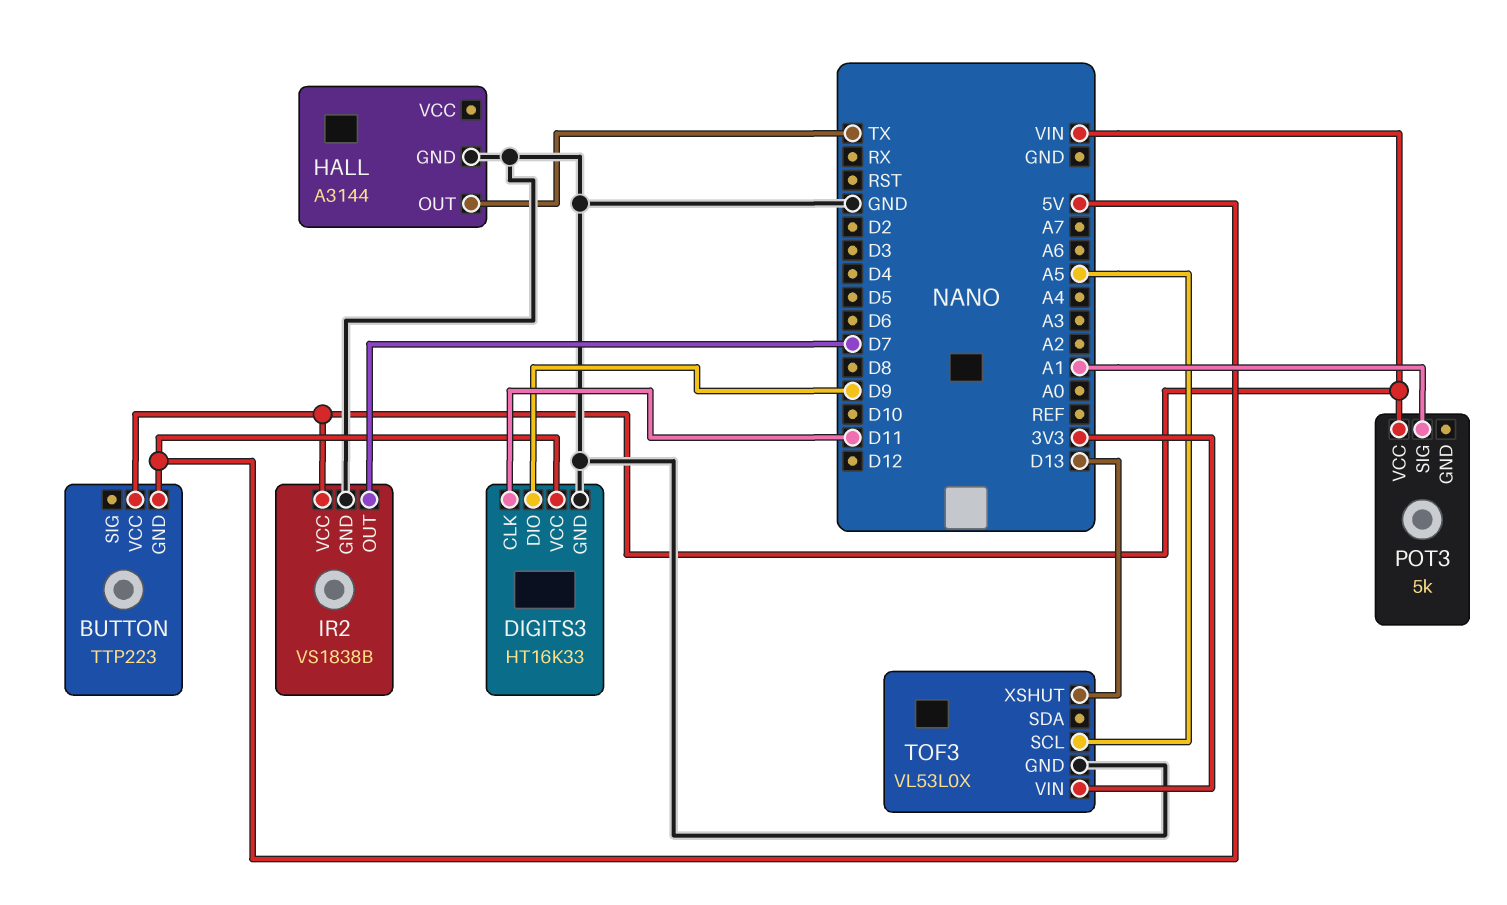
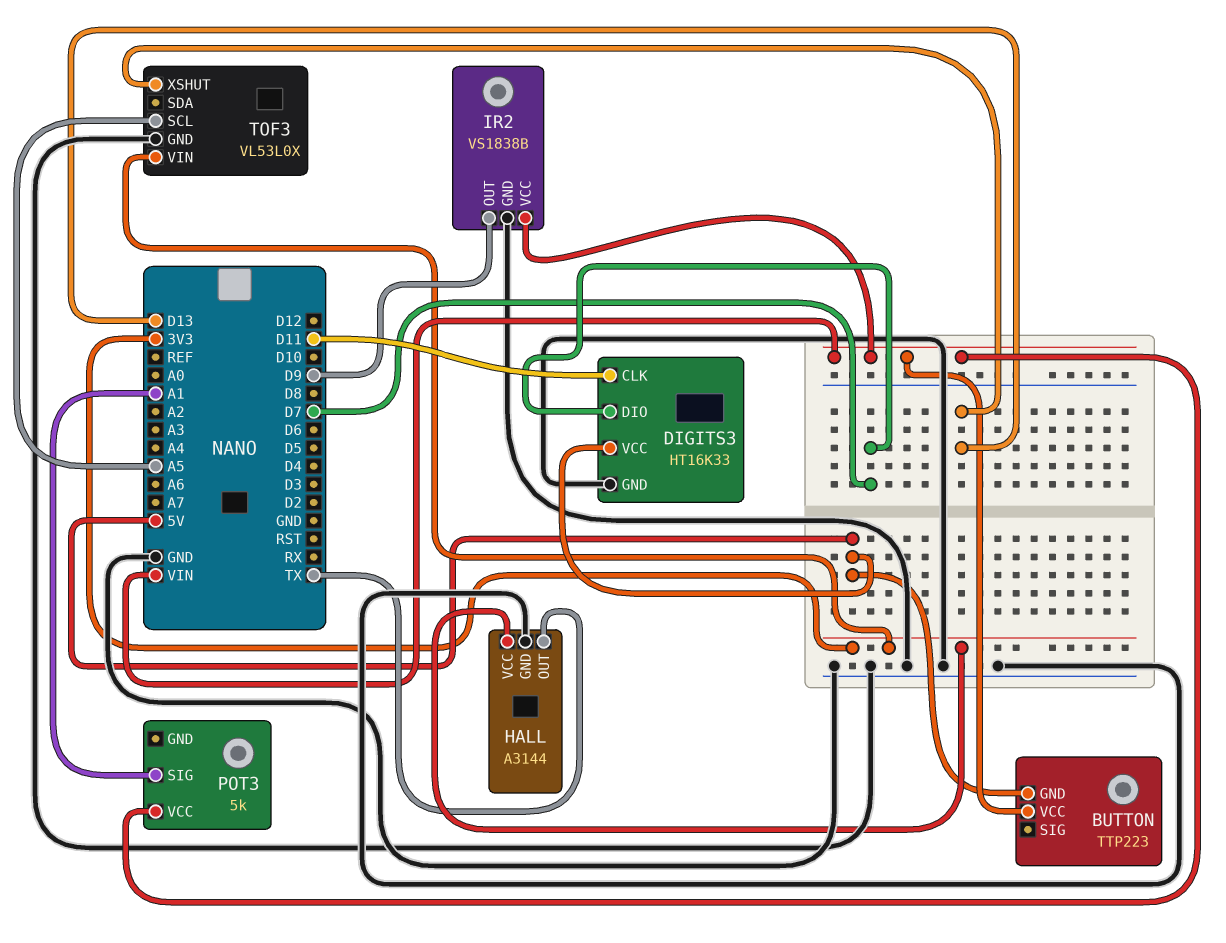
DIGITS3 pin DIO: D9 -> D7
HALL pin VCC: none -> 3V3
IR2 pin OUT: D7 -> D9

